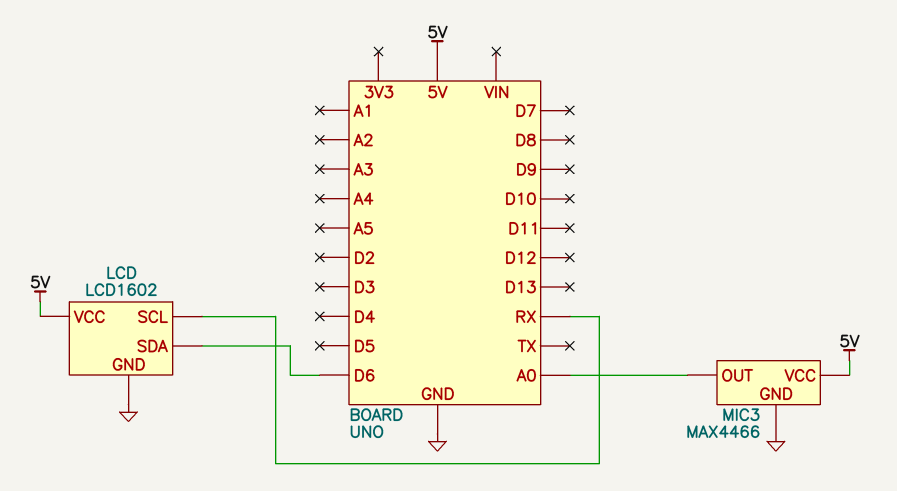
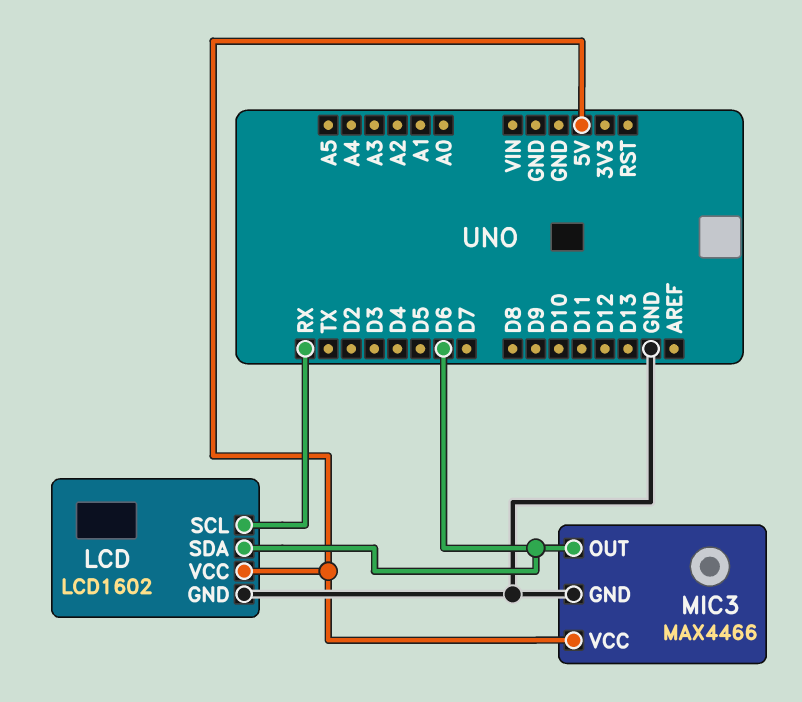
MIC3 pin OUT: A0 -> D6

